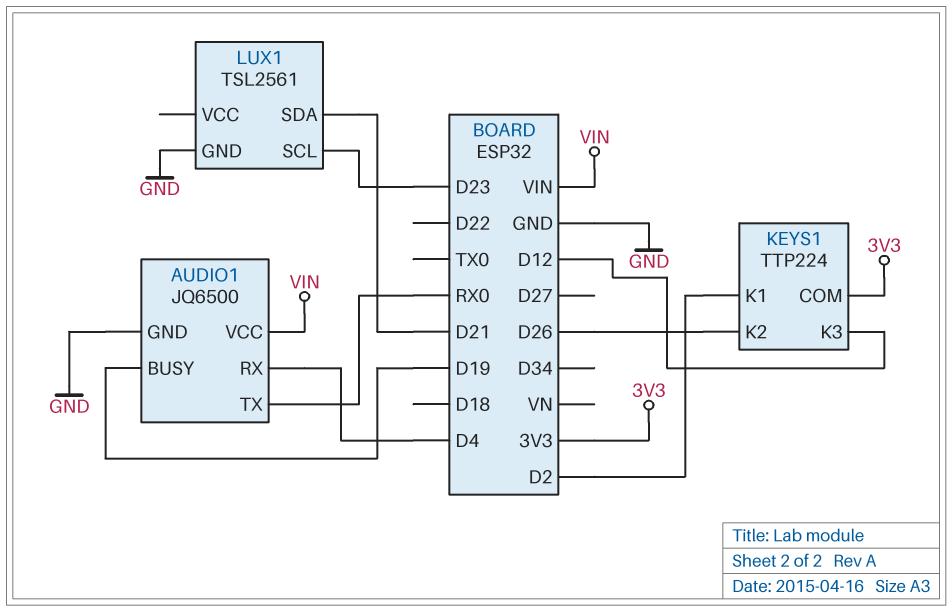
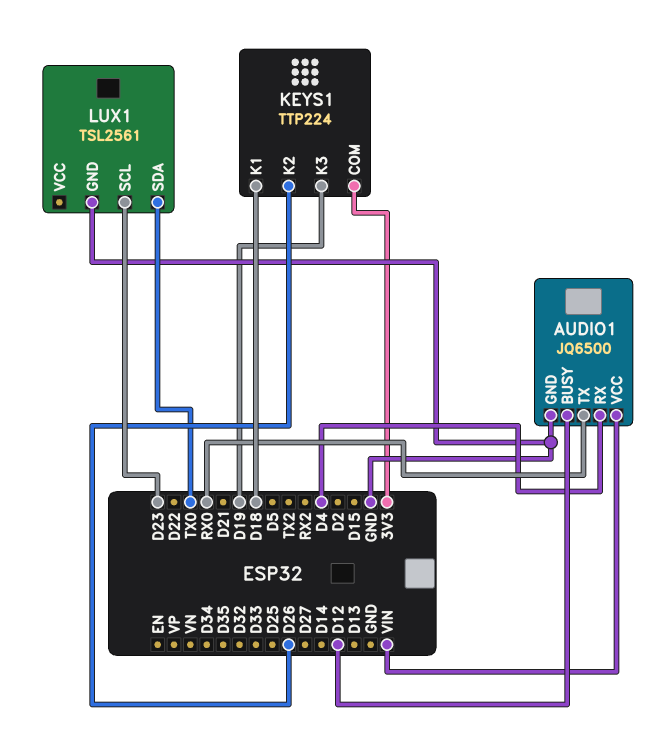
AUDIO1 pin BUSY: D19 -> D12
KEYS1 pin K1: D2 -> D18
KEYS1 pin K3: D12 -> D19
LUX1 pin SDA: D21 -> TX0

